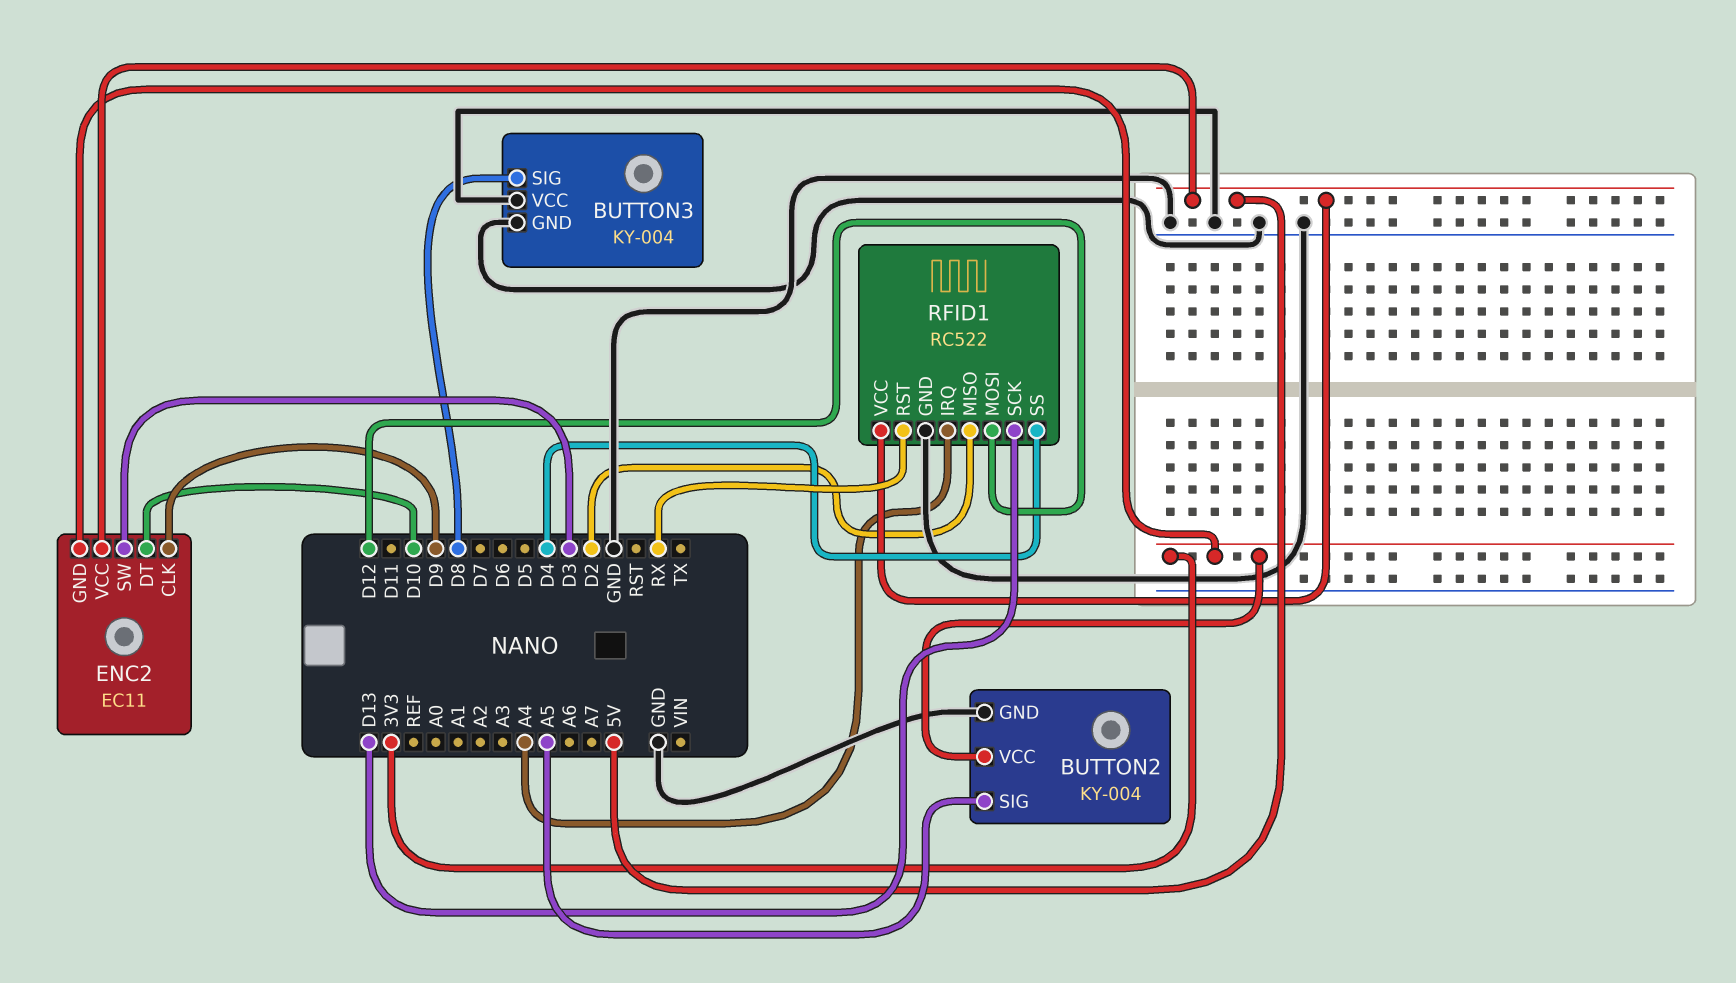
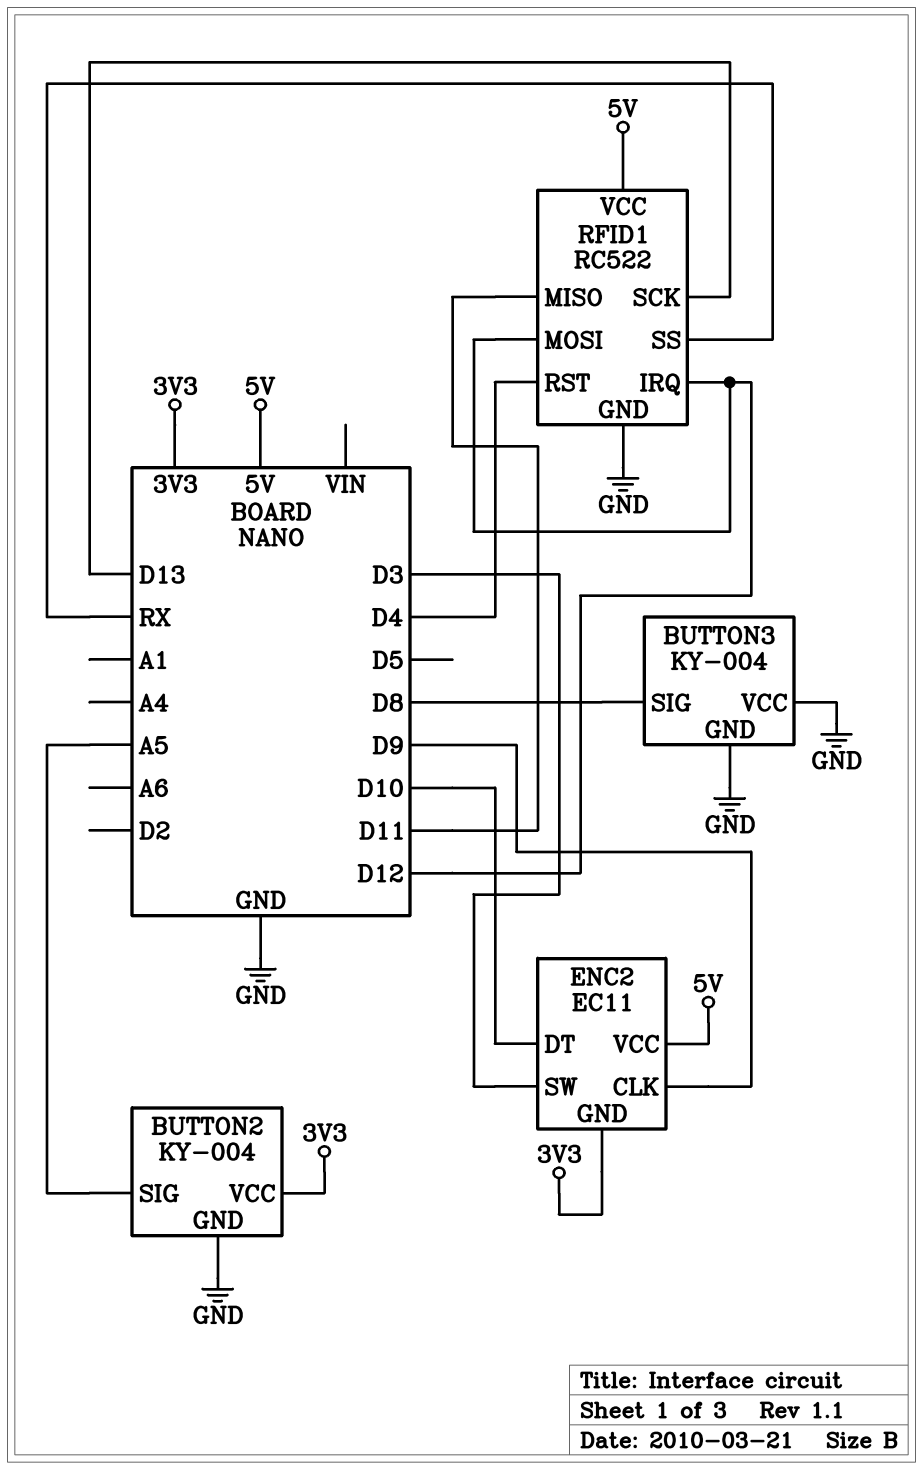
RFID1 pin IRQ: A4 -> D12
RFID1 pin MISO: D2 -> D11
RFID1 pin RST: RX -> D4
RFID1 pin SS: D4 -> RX

